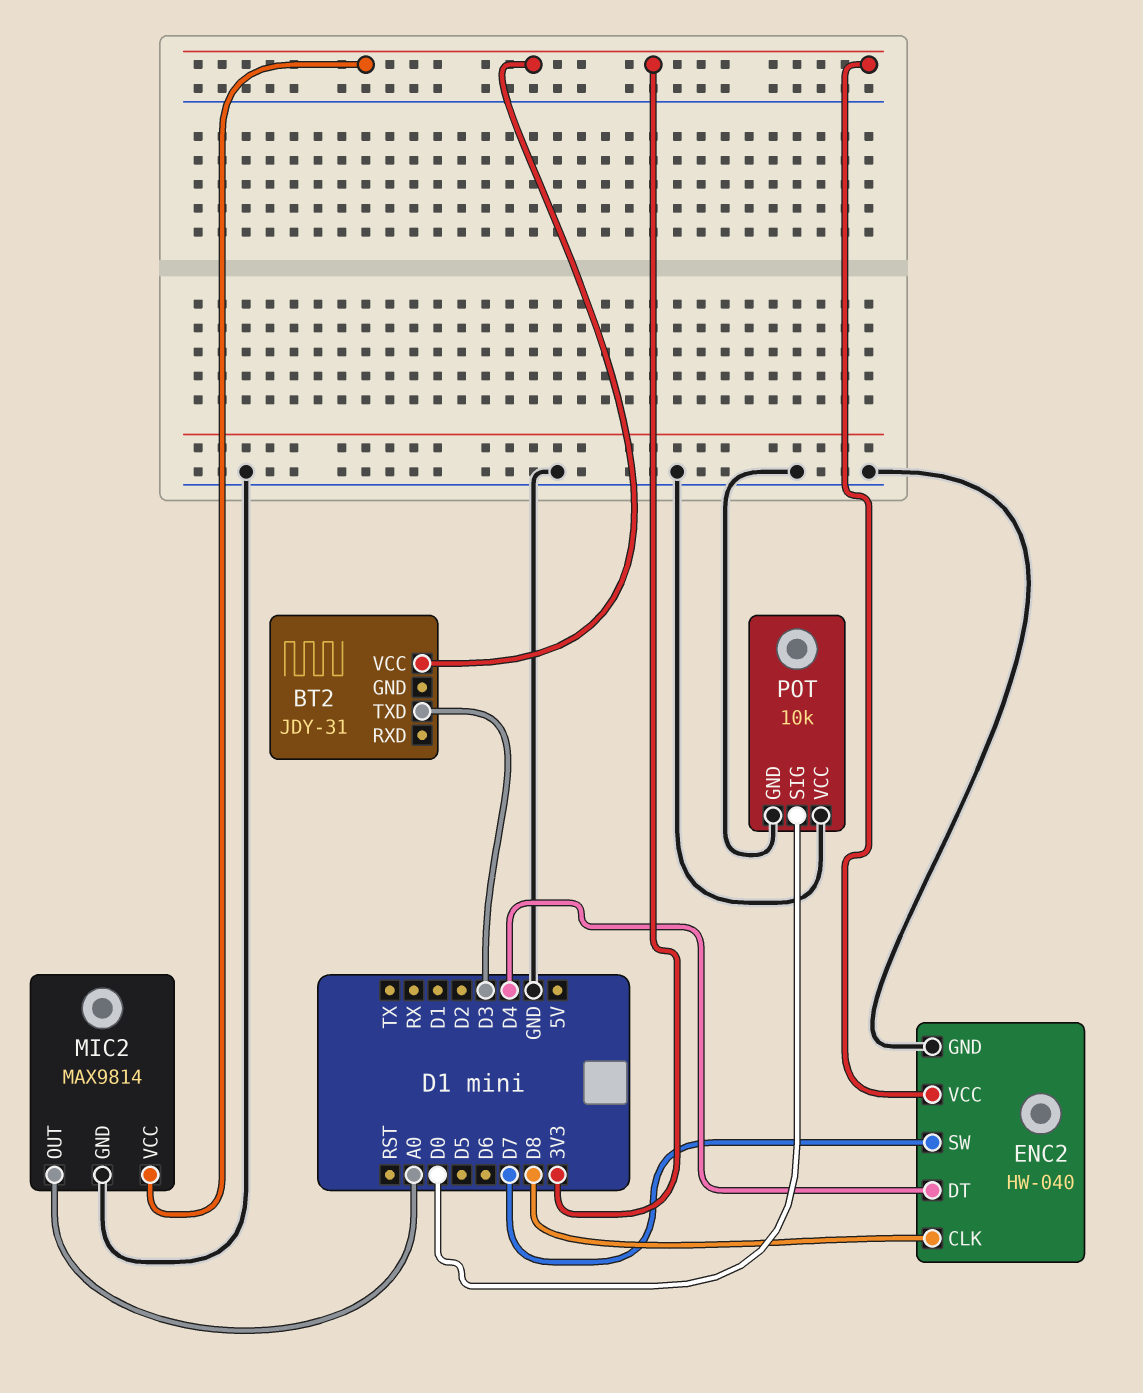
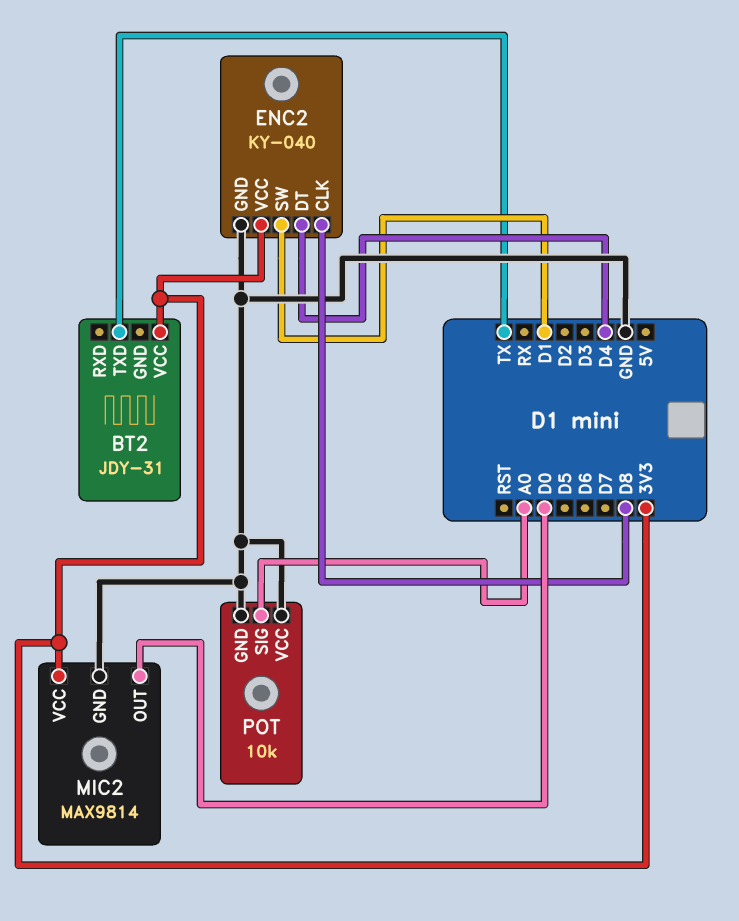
BT2 pin TXD: D3 -> TX
ENC2: HW-040 -> KY-040
ENC2 pin SW: D7 -> D1
MIC2 pin OUT: A0 -> D0
POT pin SIG: D0 -> A0

